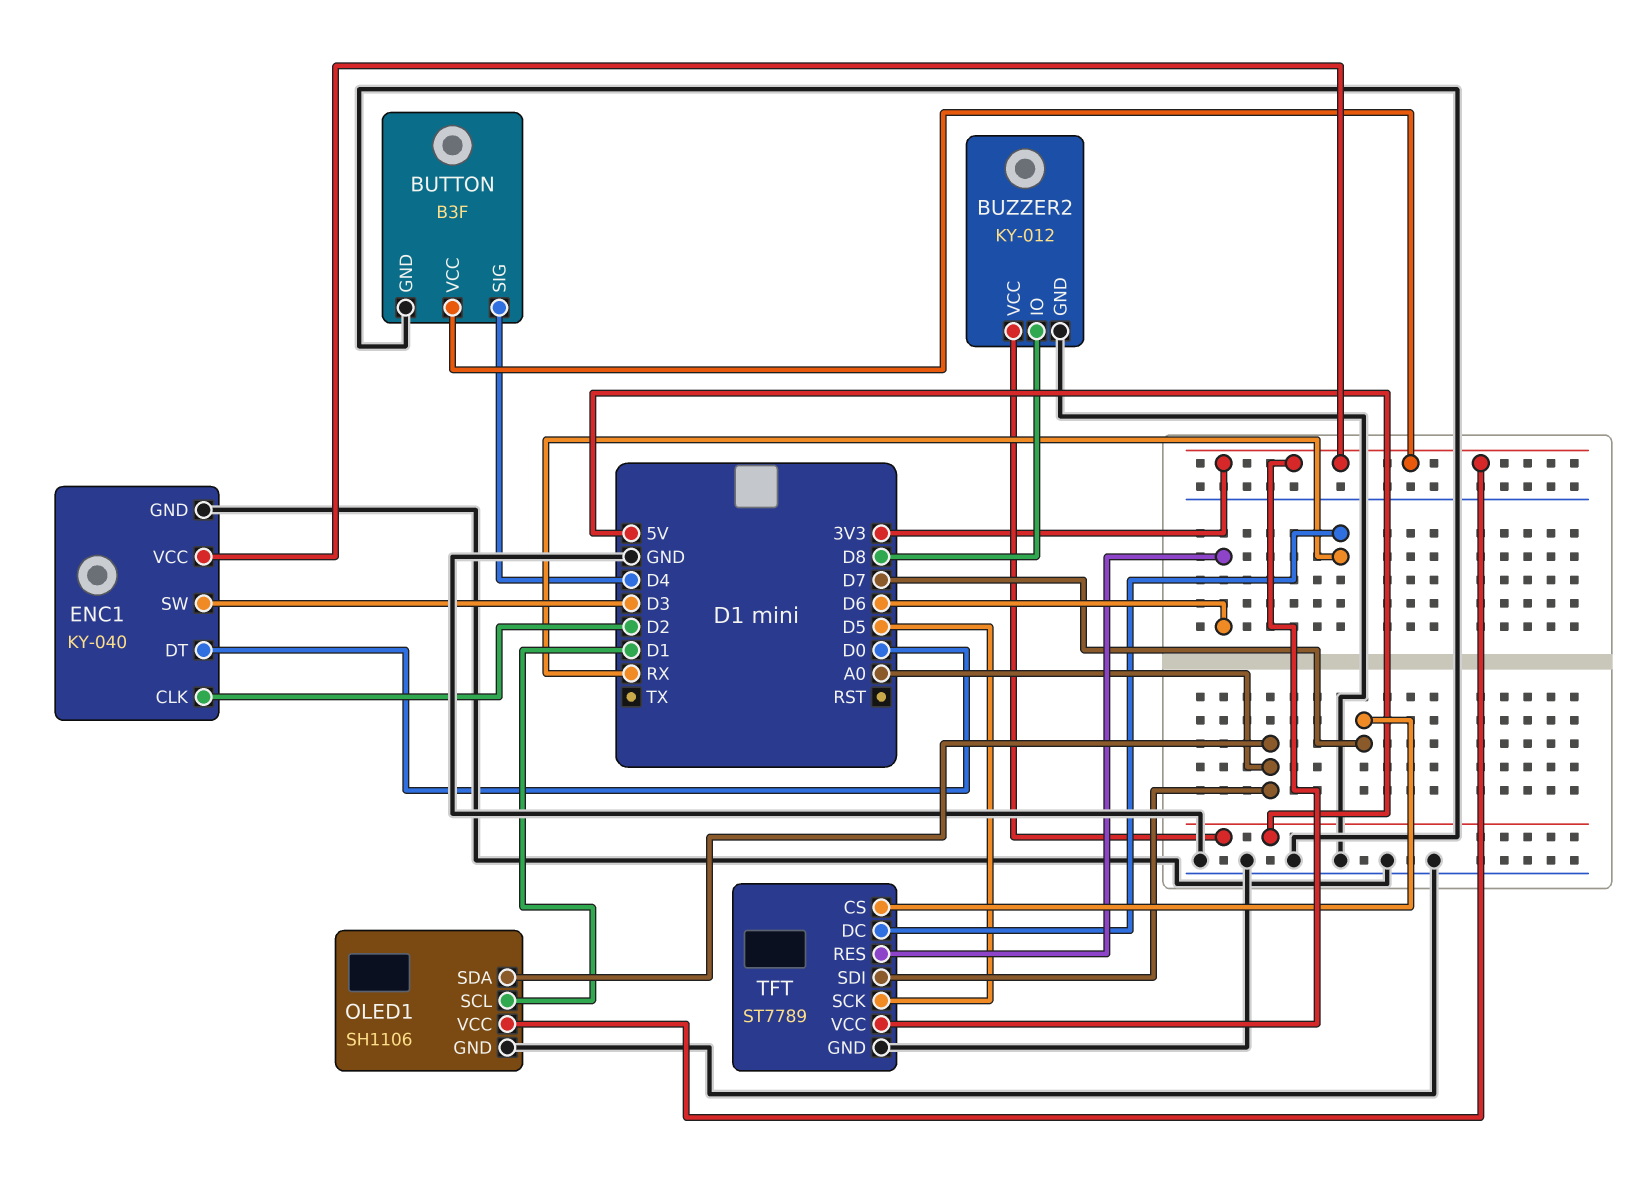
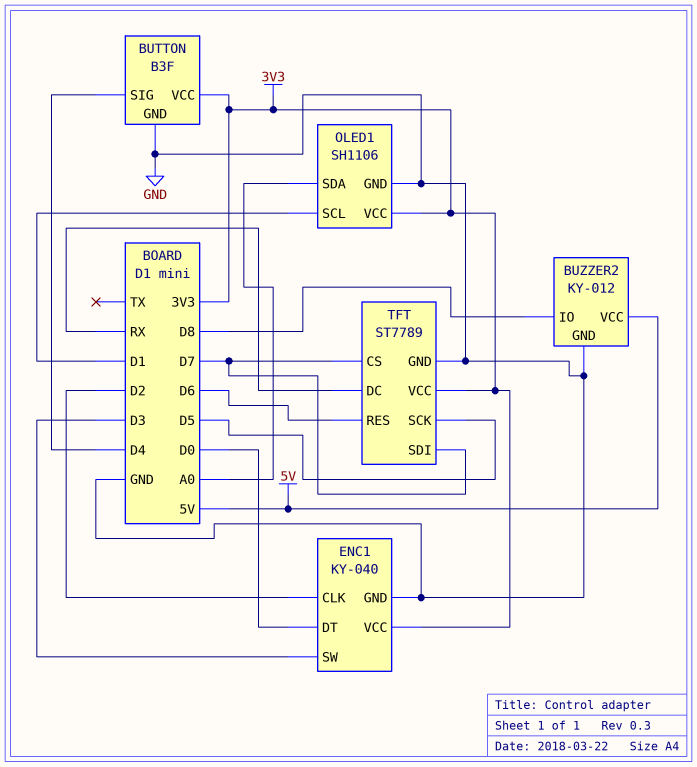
TFT pin SDI: A0 -> D7

